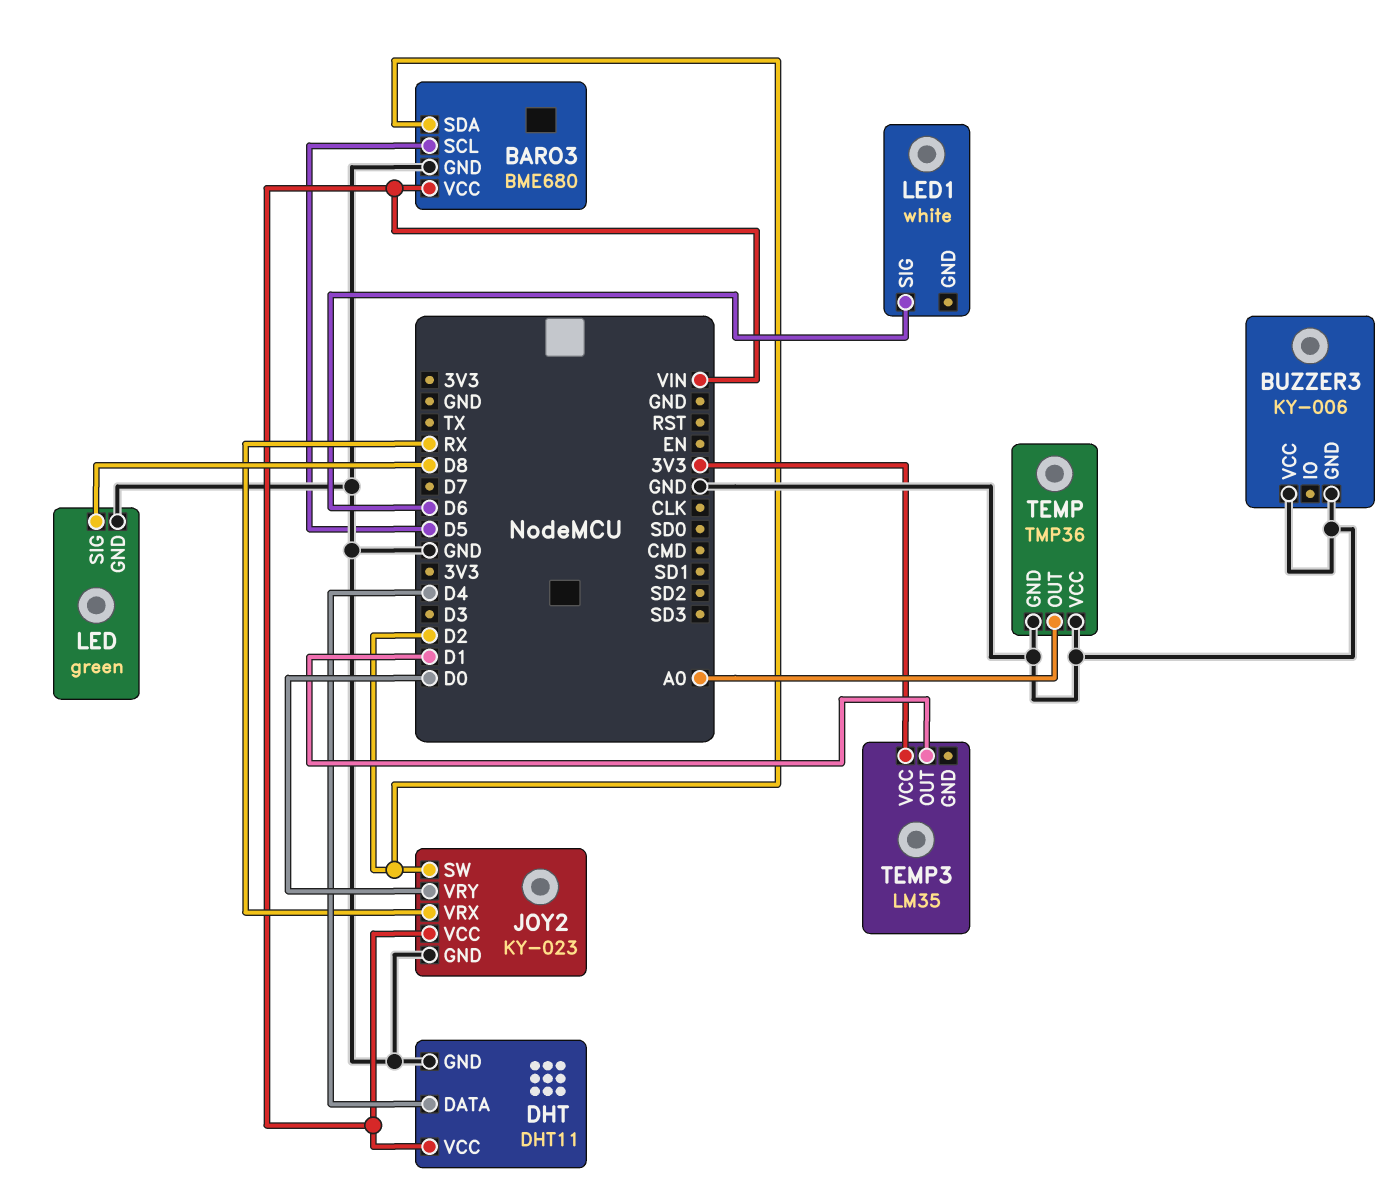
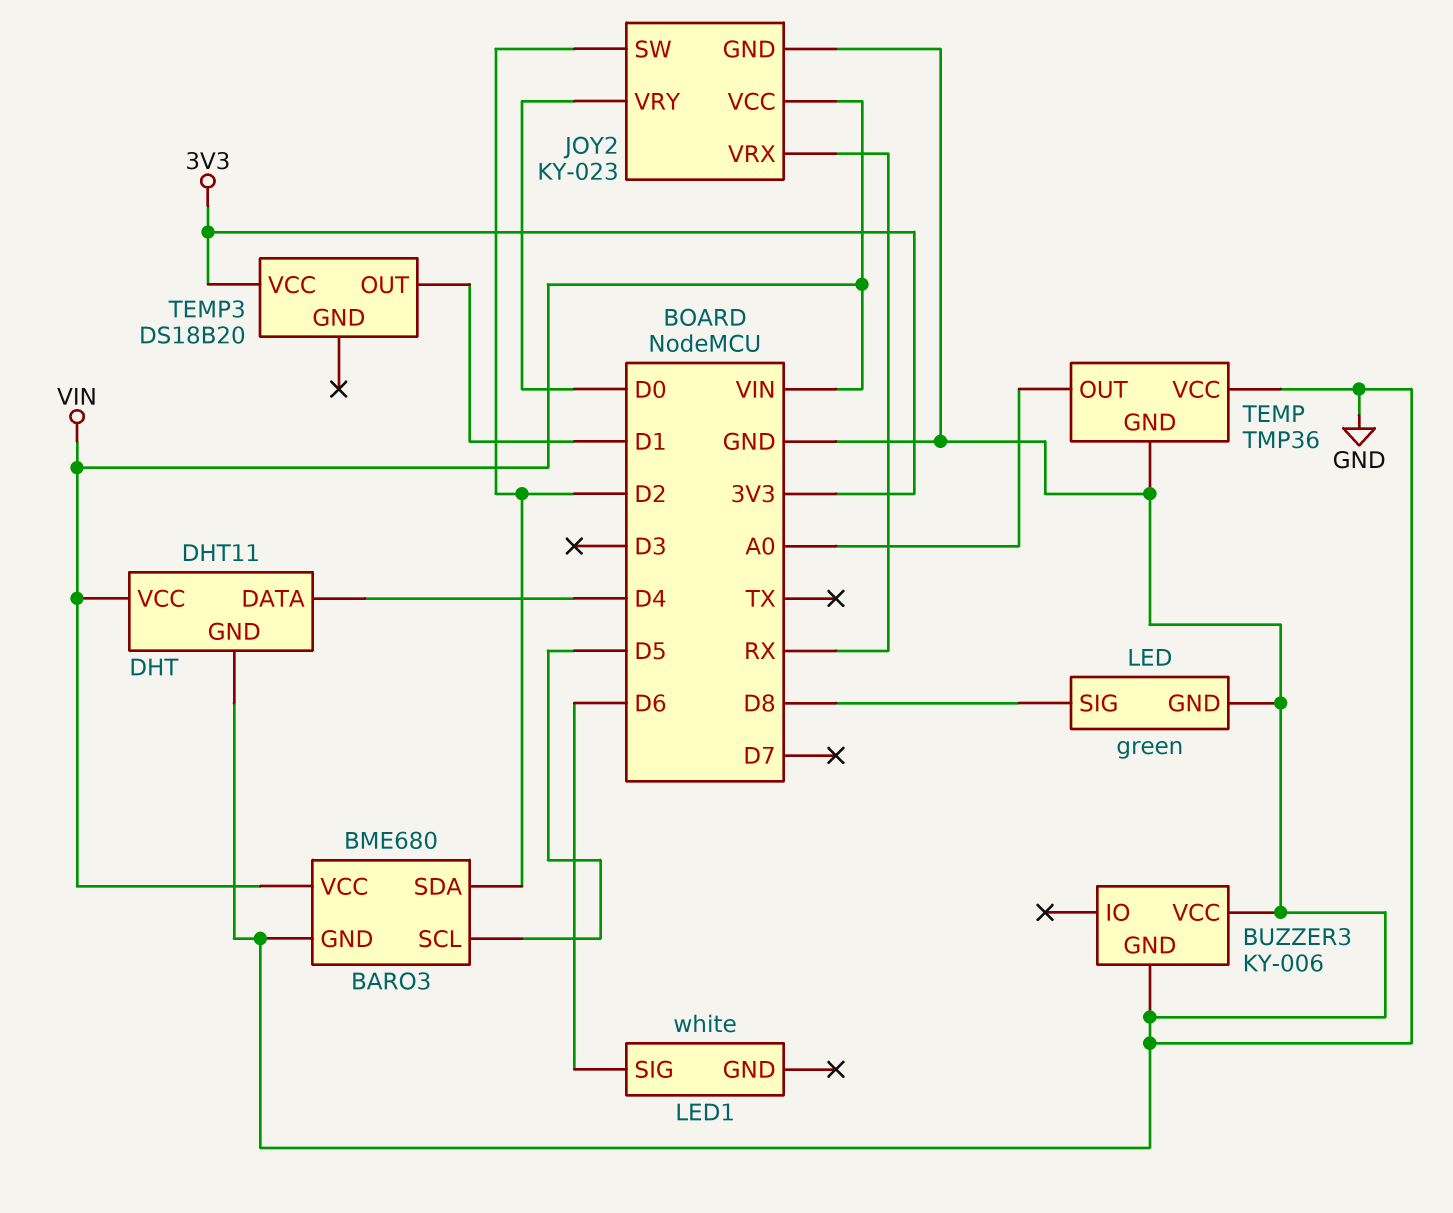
TEMP3: LM35 -> DS18B20

